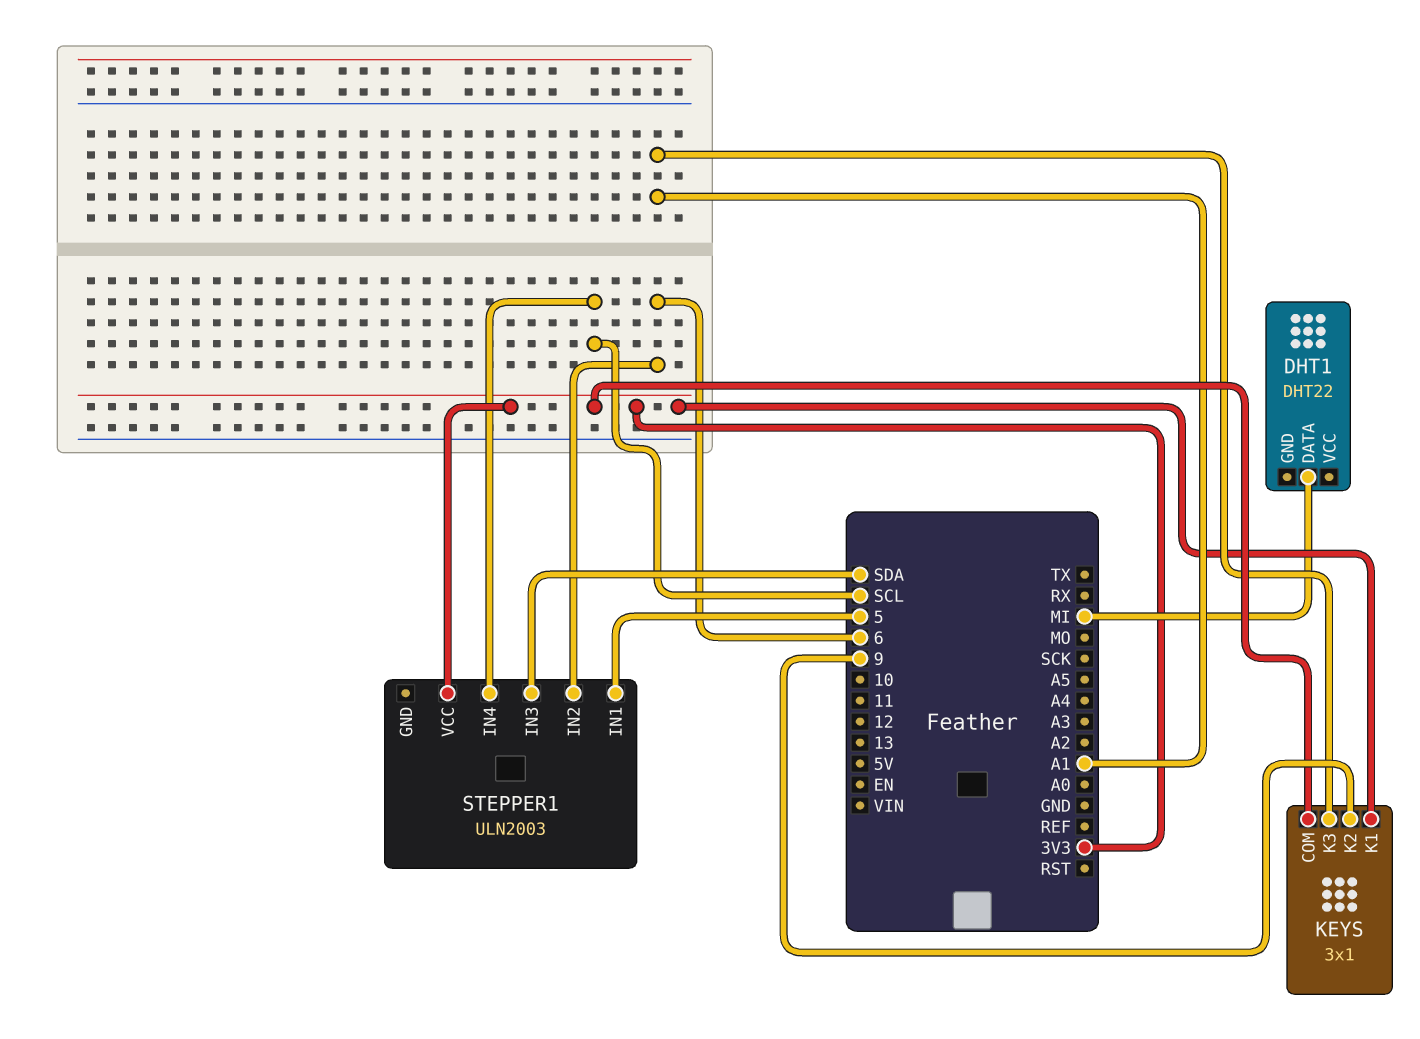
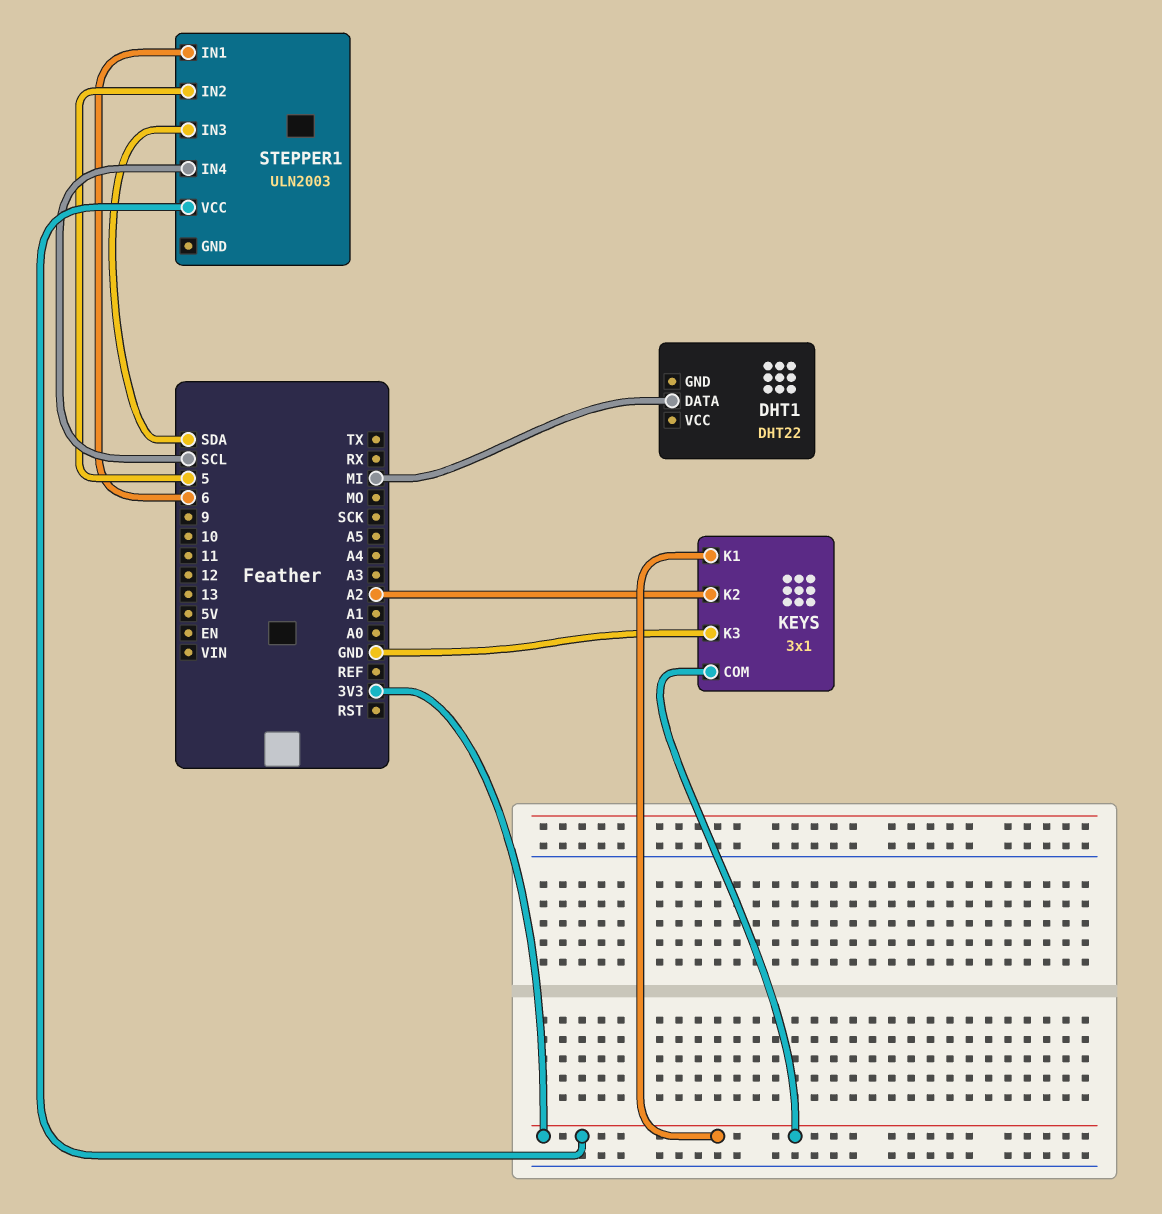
KEYS pin K2: 9 -> A2
KEYS pin K3: A1 -> GND
STEPPER1 pin IN1: 5 -> 6
STEPPER1 pin IN2: 6 -> 5

